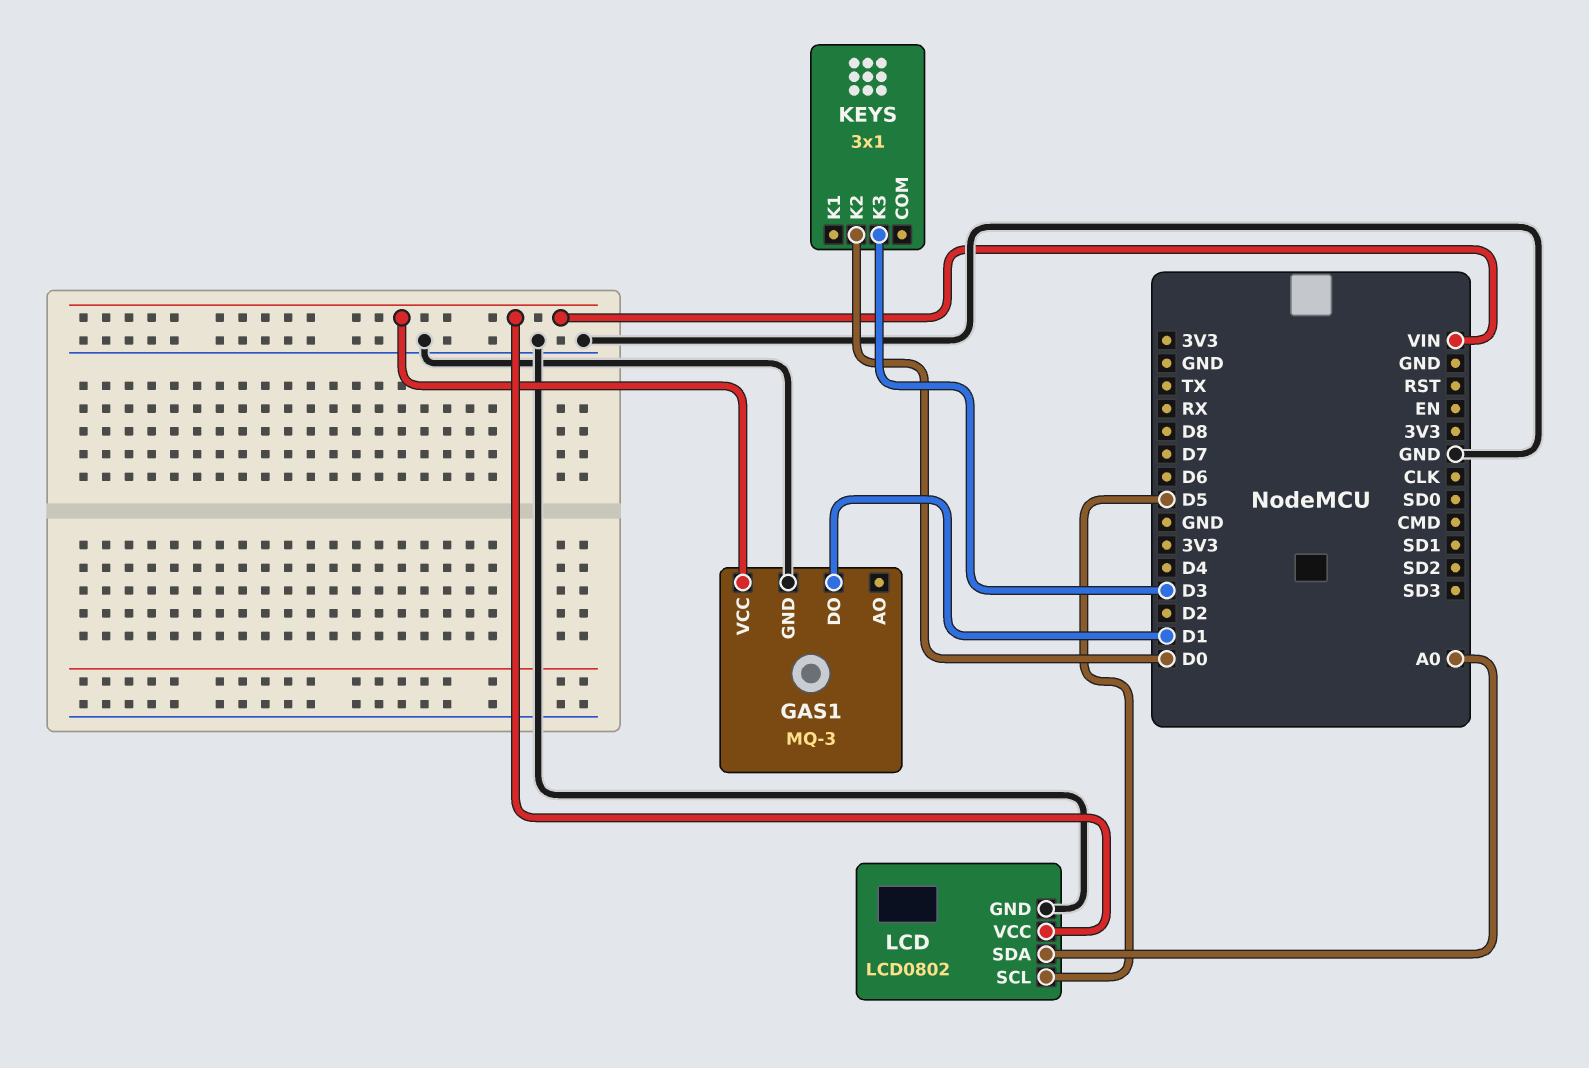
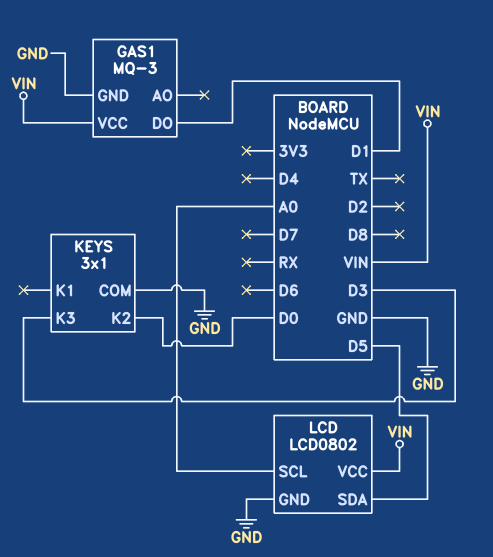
KEYS pin COM: none -> GND
LCD pin SCL: D5 -> A0
LCD pin SDA: A0 -> D5

